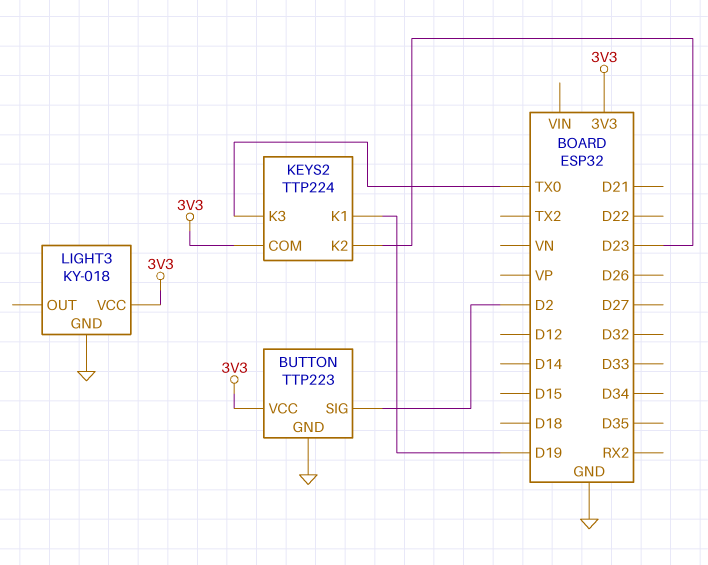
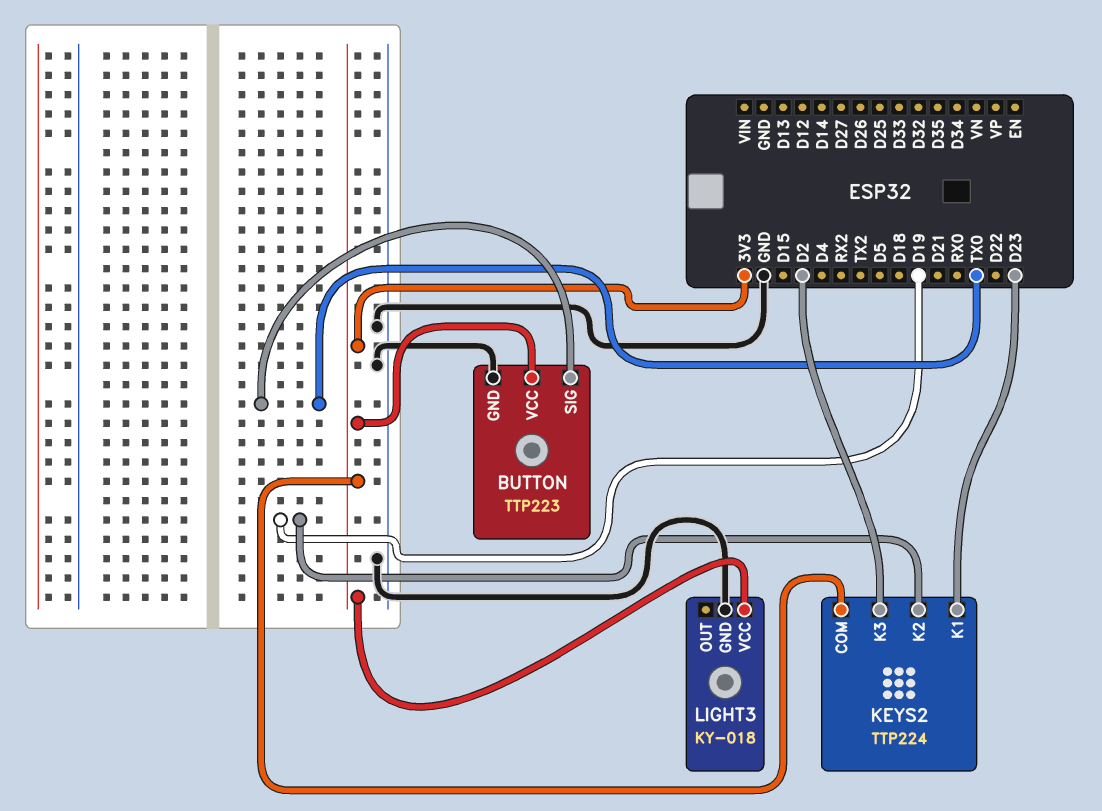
BUTTON pin SIG: D2 -> TX0
KEYS2 pin K1: D19 -> D23
KEYS2 pin K2: D23 -> D19
KEYS2 pin K3: TX0 -> D2

